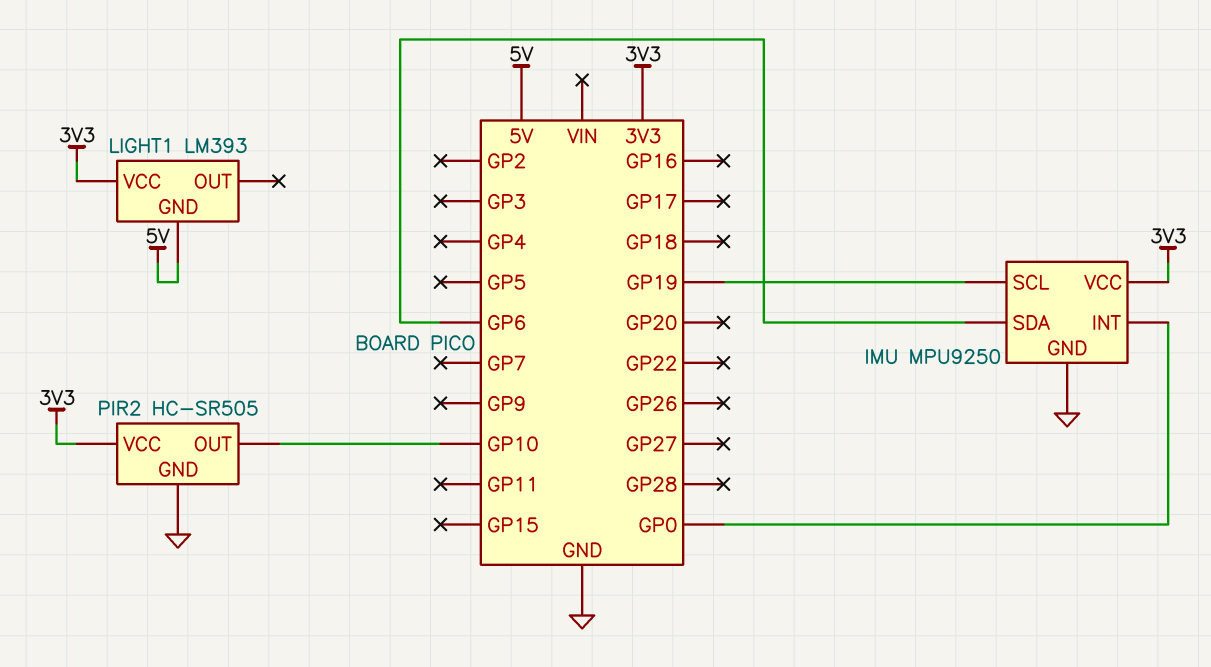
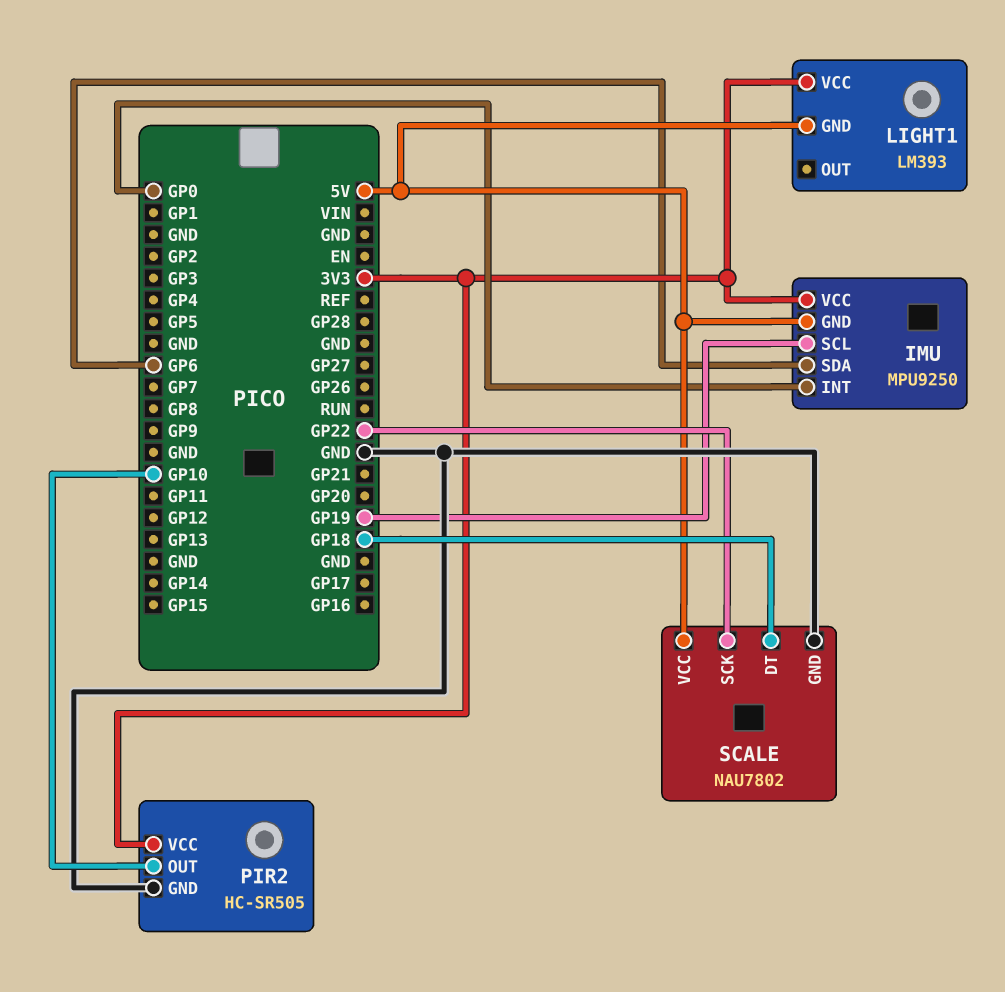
IMU pin GND: GND -> 5V
SCALE: none -> NAU7802
SCALE pin DT: none -> GP18
SCALE pin GND: none -> GND
SCALE pin SCK: none -> GP22
SCALE pin VCC: none -> 5V

